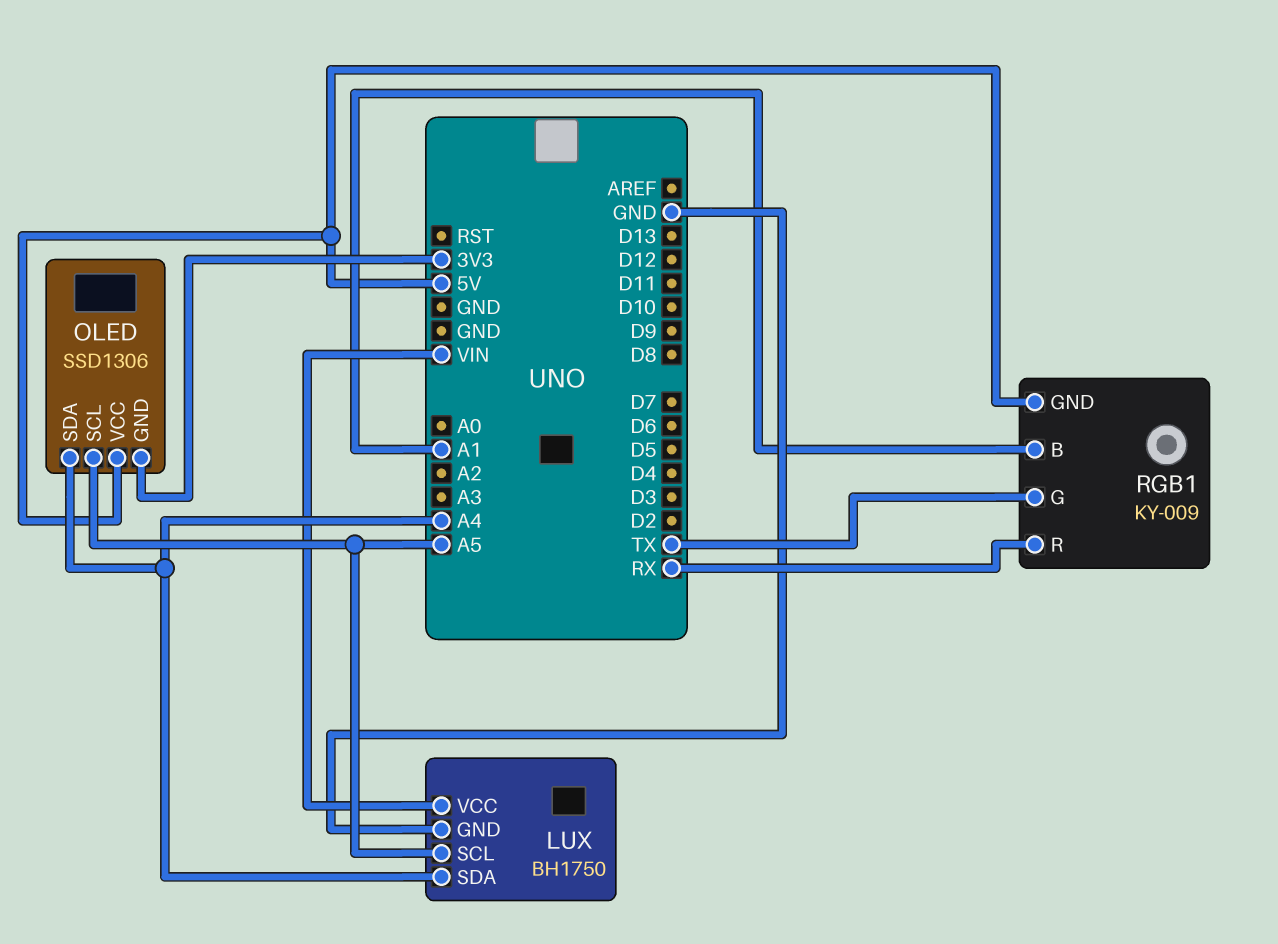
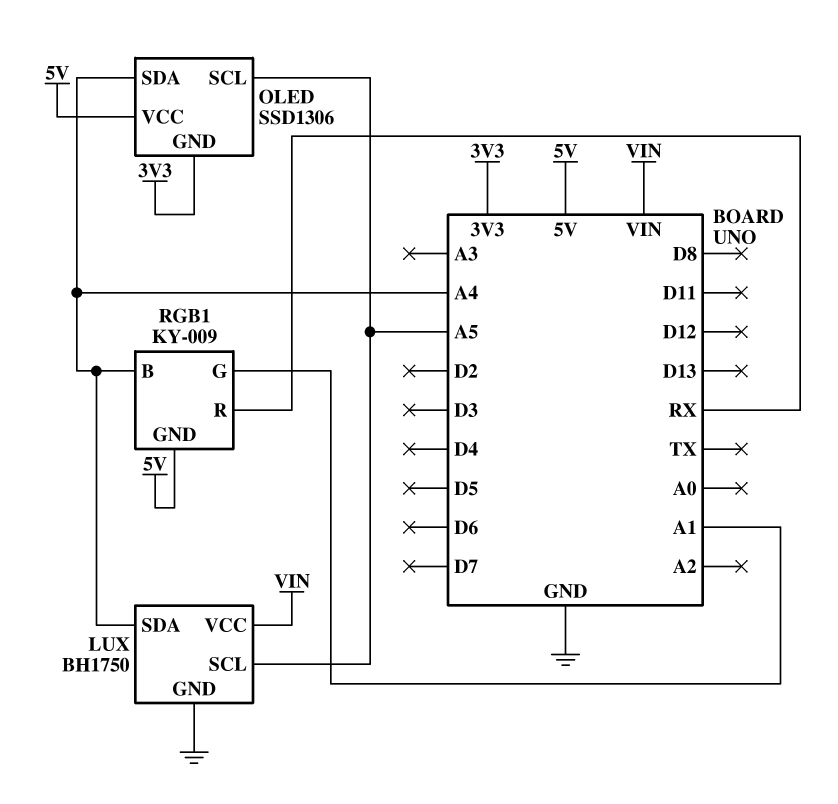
RGB1 pin B: A1 -> A4
RGB1 pin G: TX -> A1

